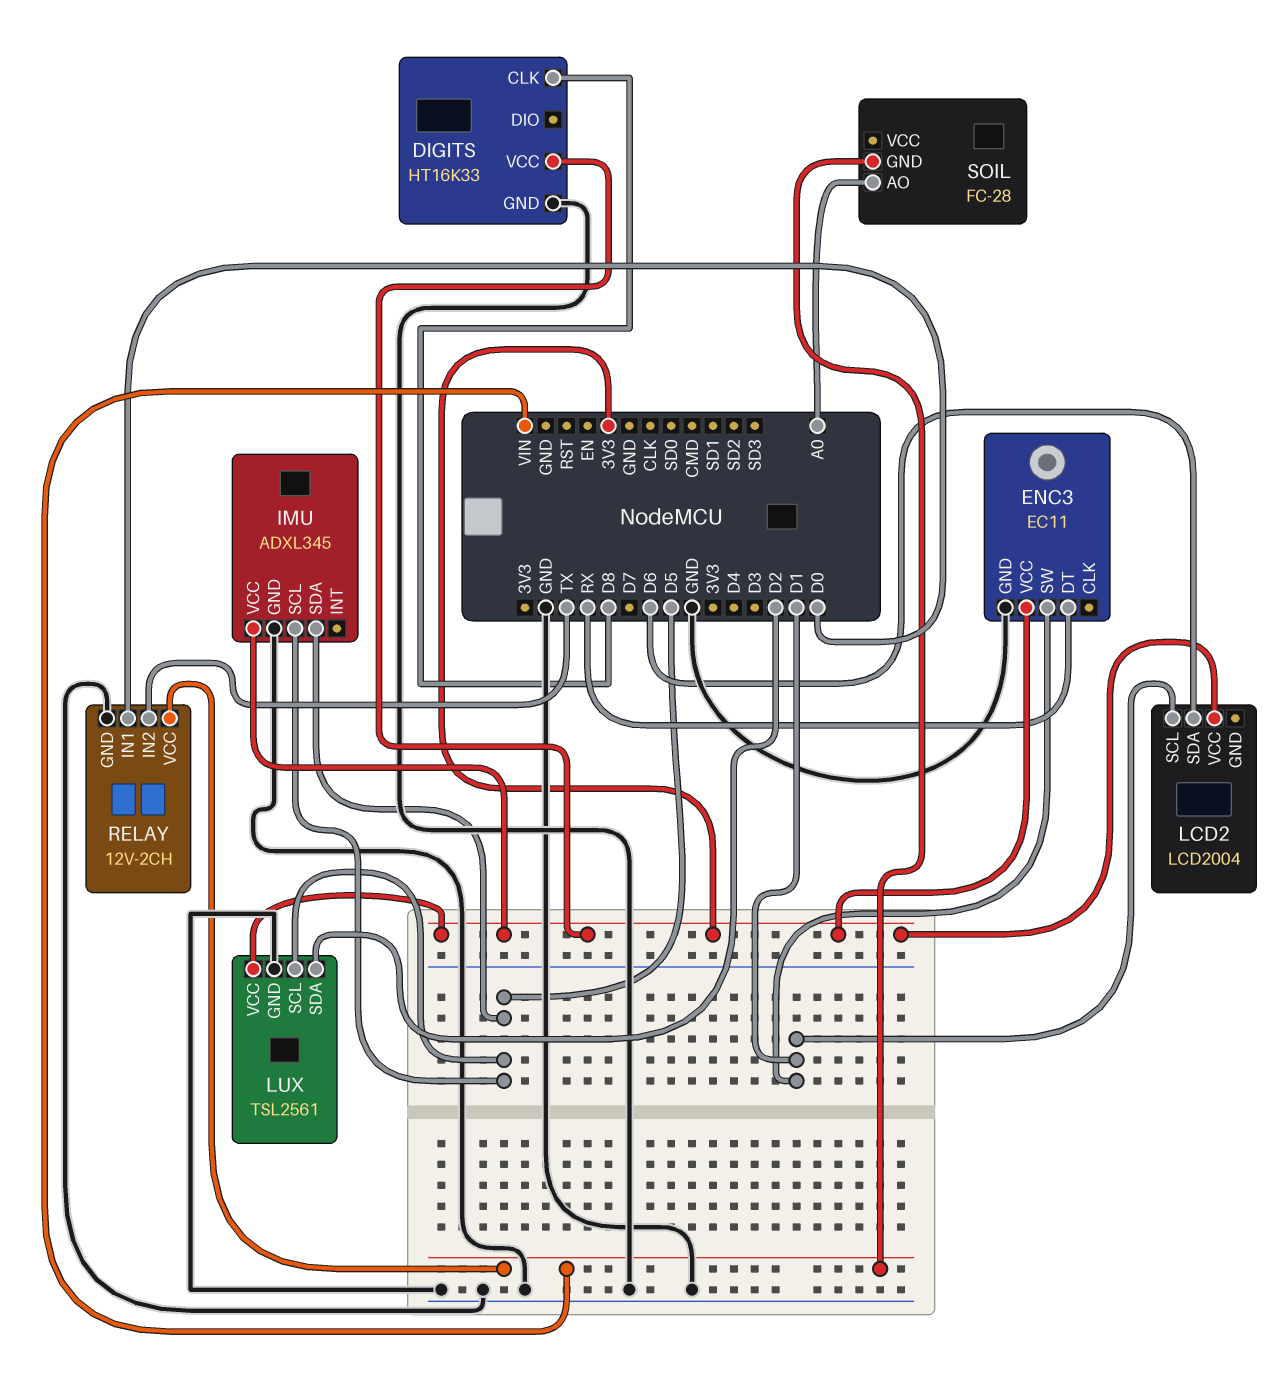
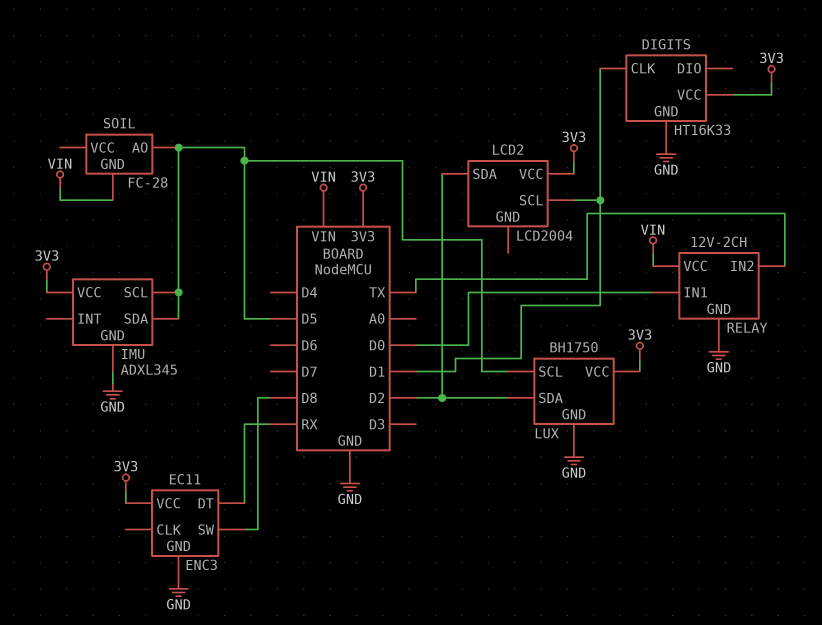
DIGITS pin CLK: D8 -> D1
ENC3 pin SW: D1 -> D8
LCD2 pin SDA: D6 -> D2
LUX: TSL2561 -> BH1750
SOIL pin AO: A0 -> D5

